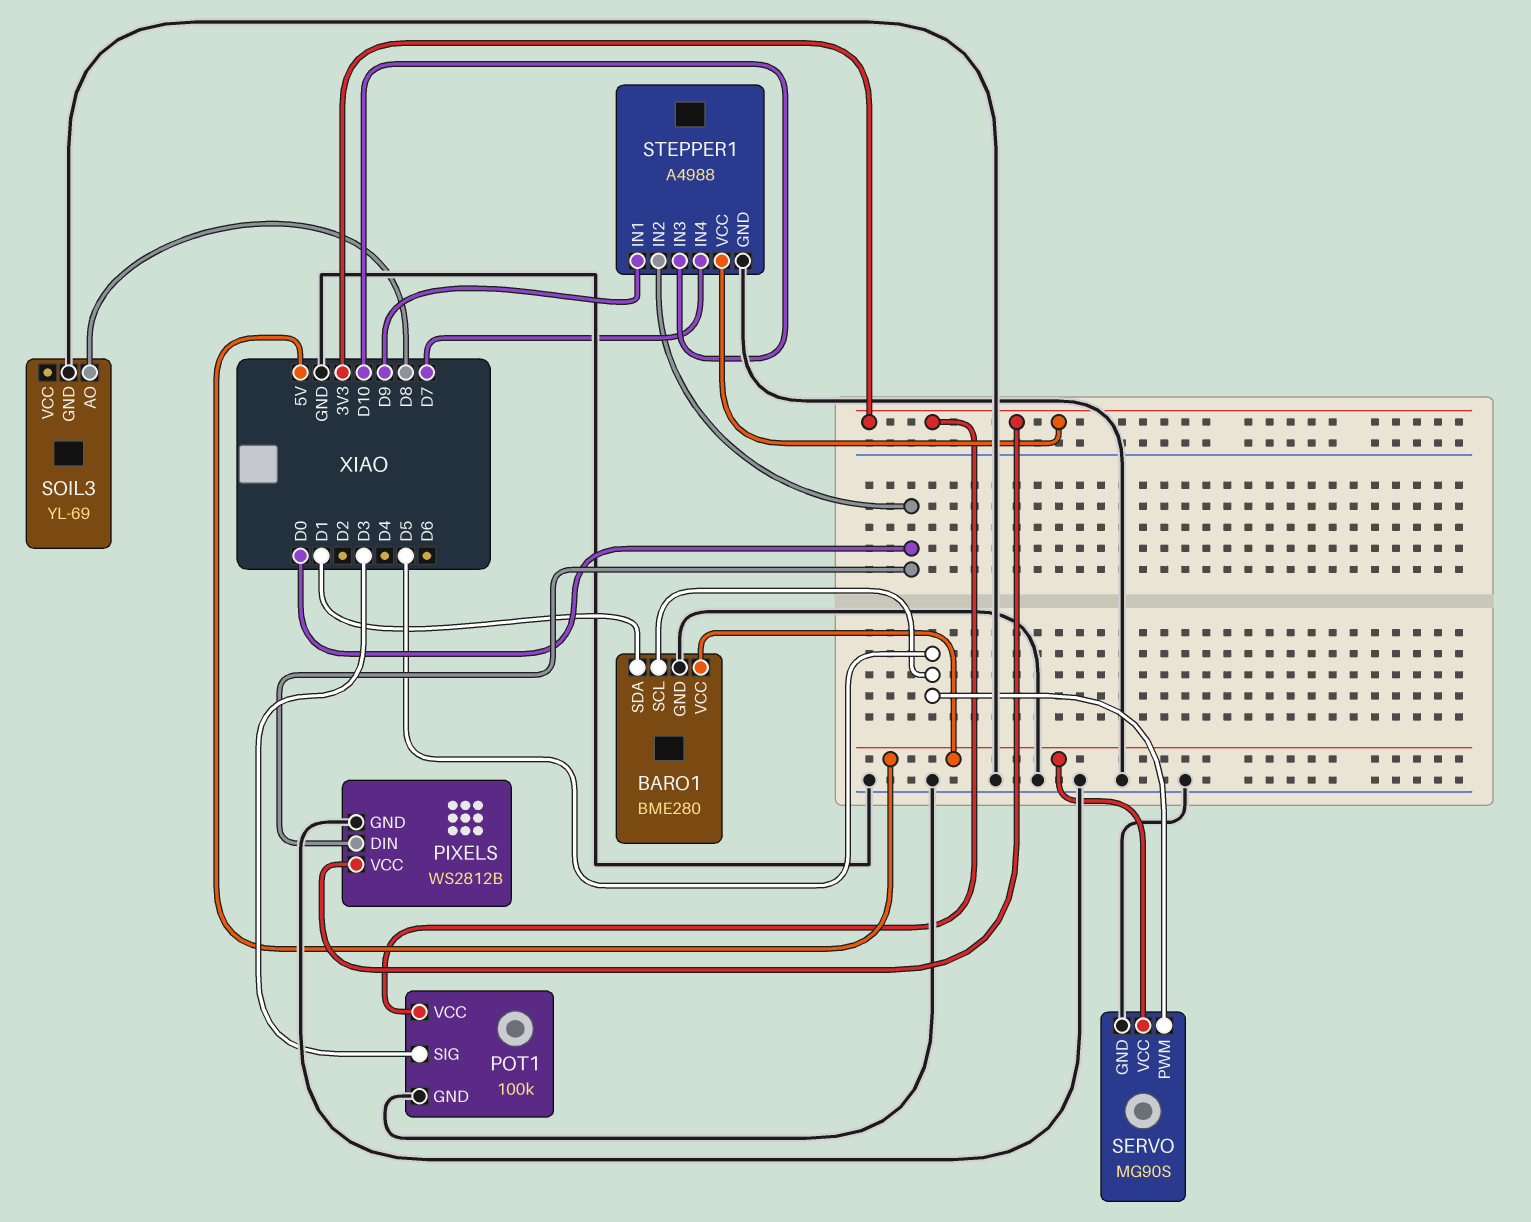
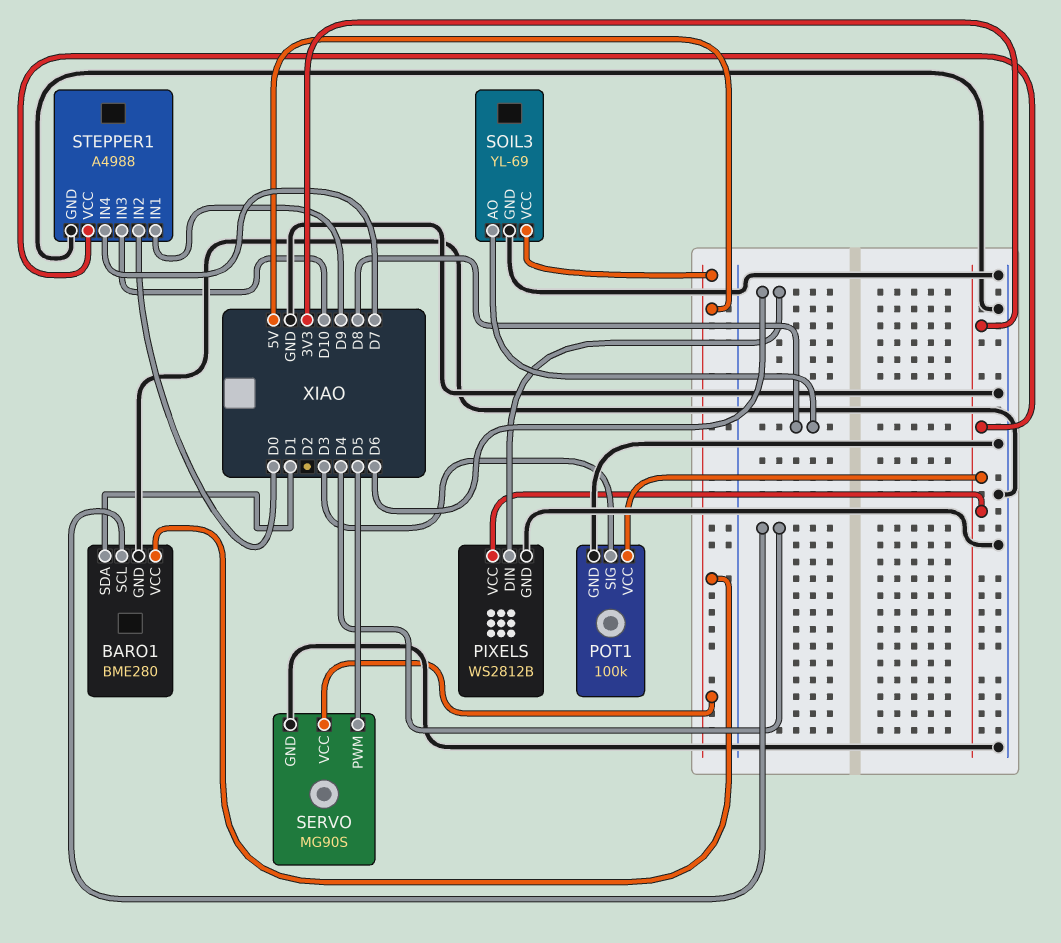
BARO1 pin SCL: D5 -> D4
PIXELS pin DIN: D0 -> D6
SOIL3 pin VCC: none -> 5V

